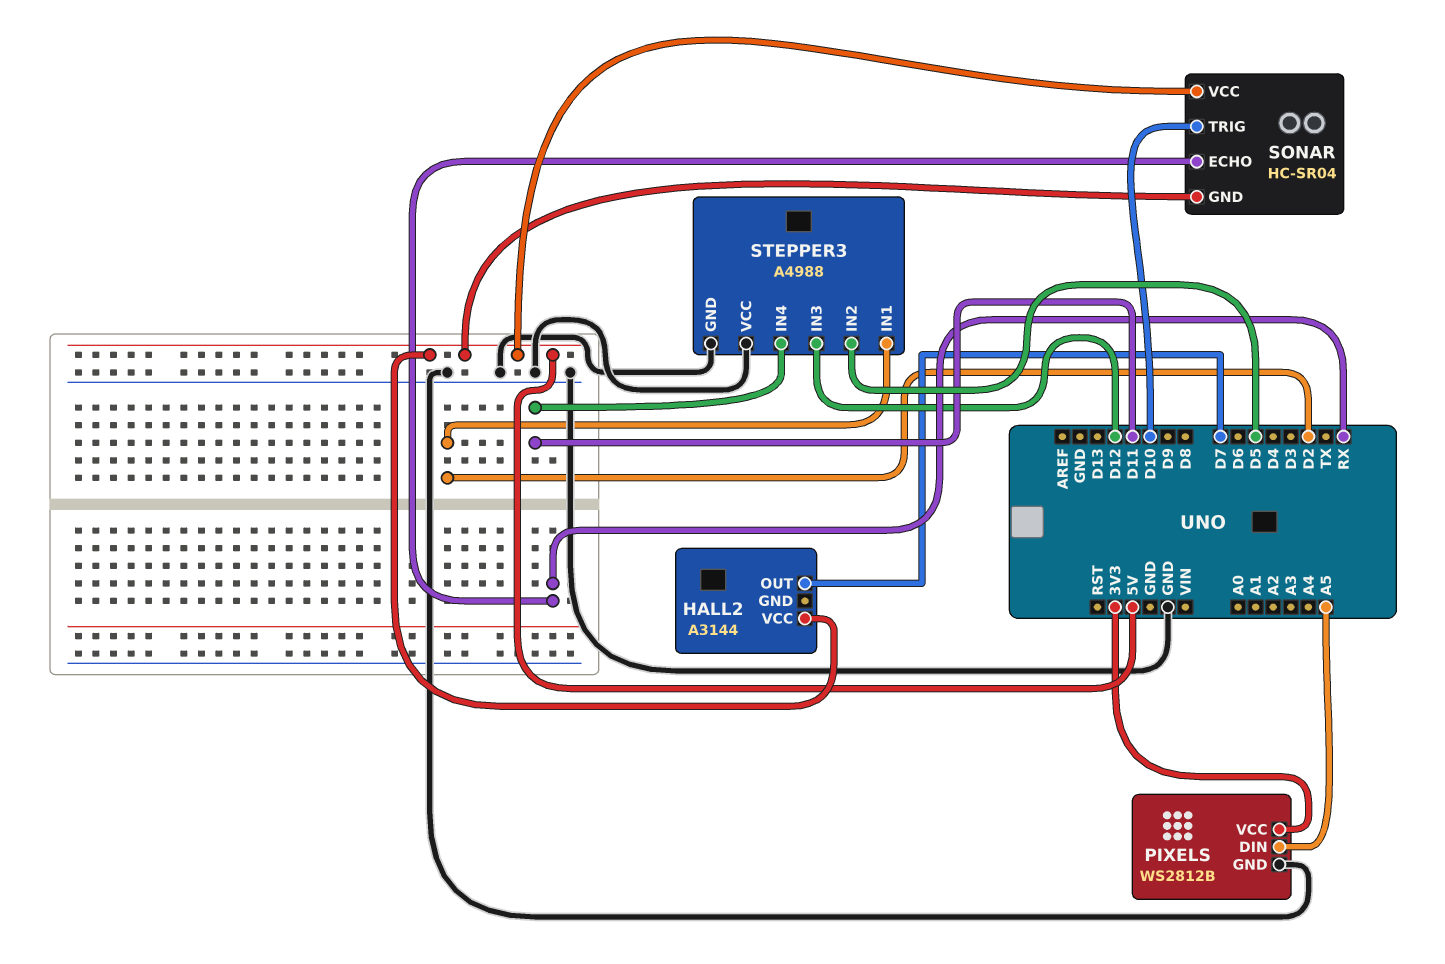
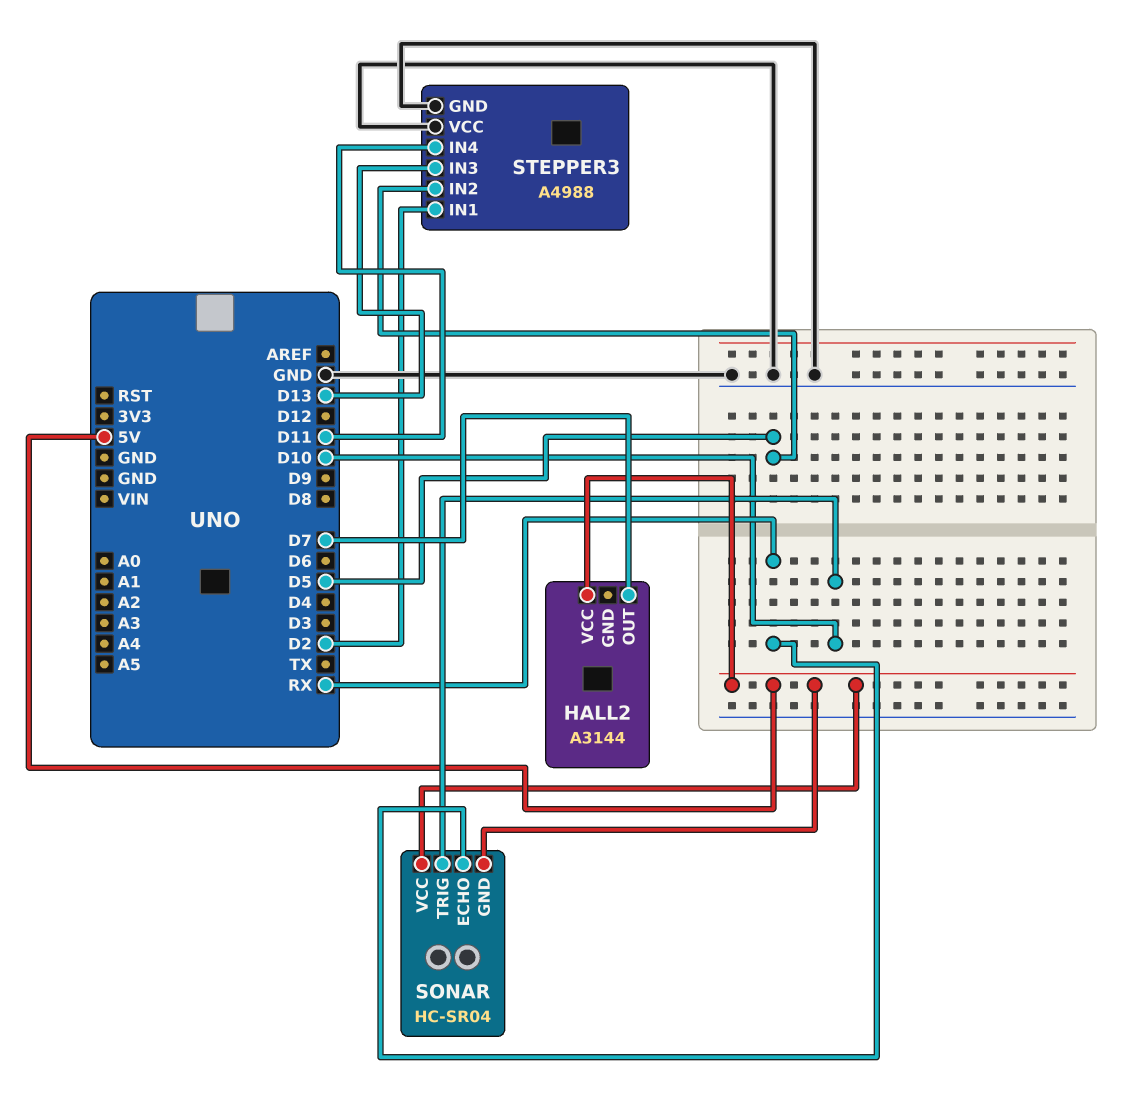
PIXELS: WS2812B -> none
PIXELS pin DIN: A5 -> none
PIXELS pin GND: GND -> none
PIXELS pin VCC: 3V3 -> none
STEPPER3 pin IN3: D12 -> D13

